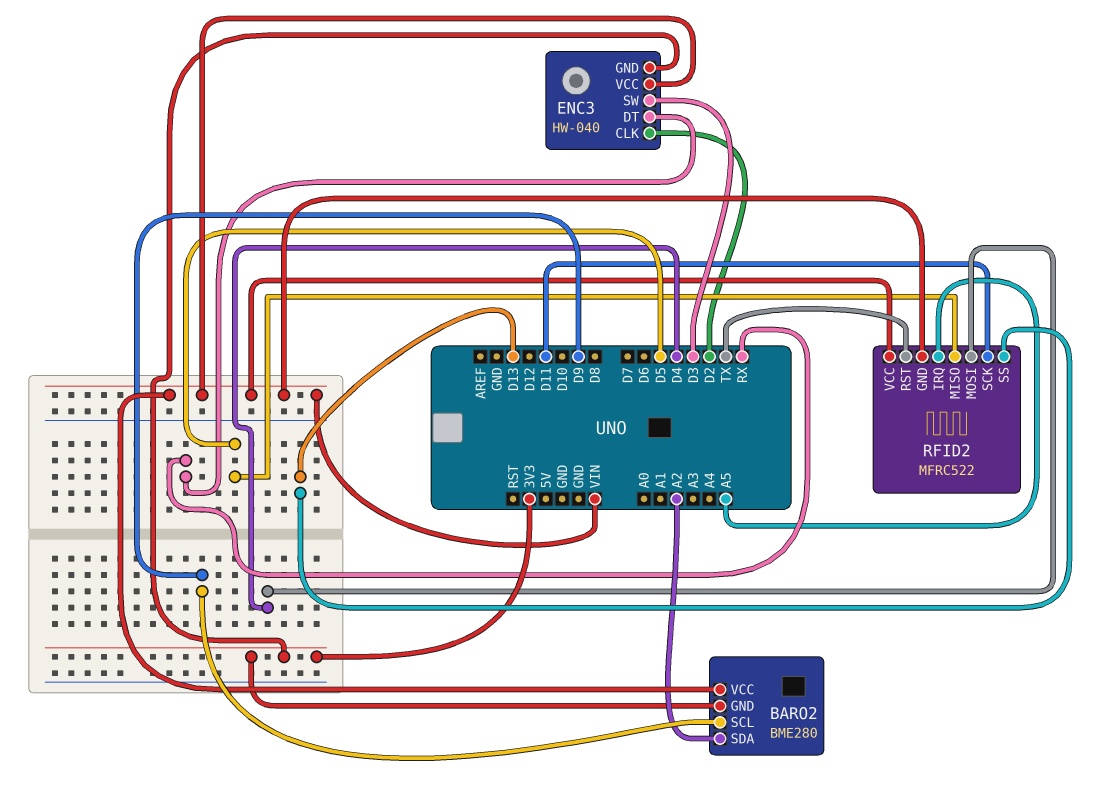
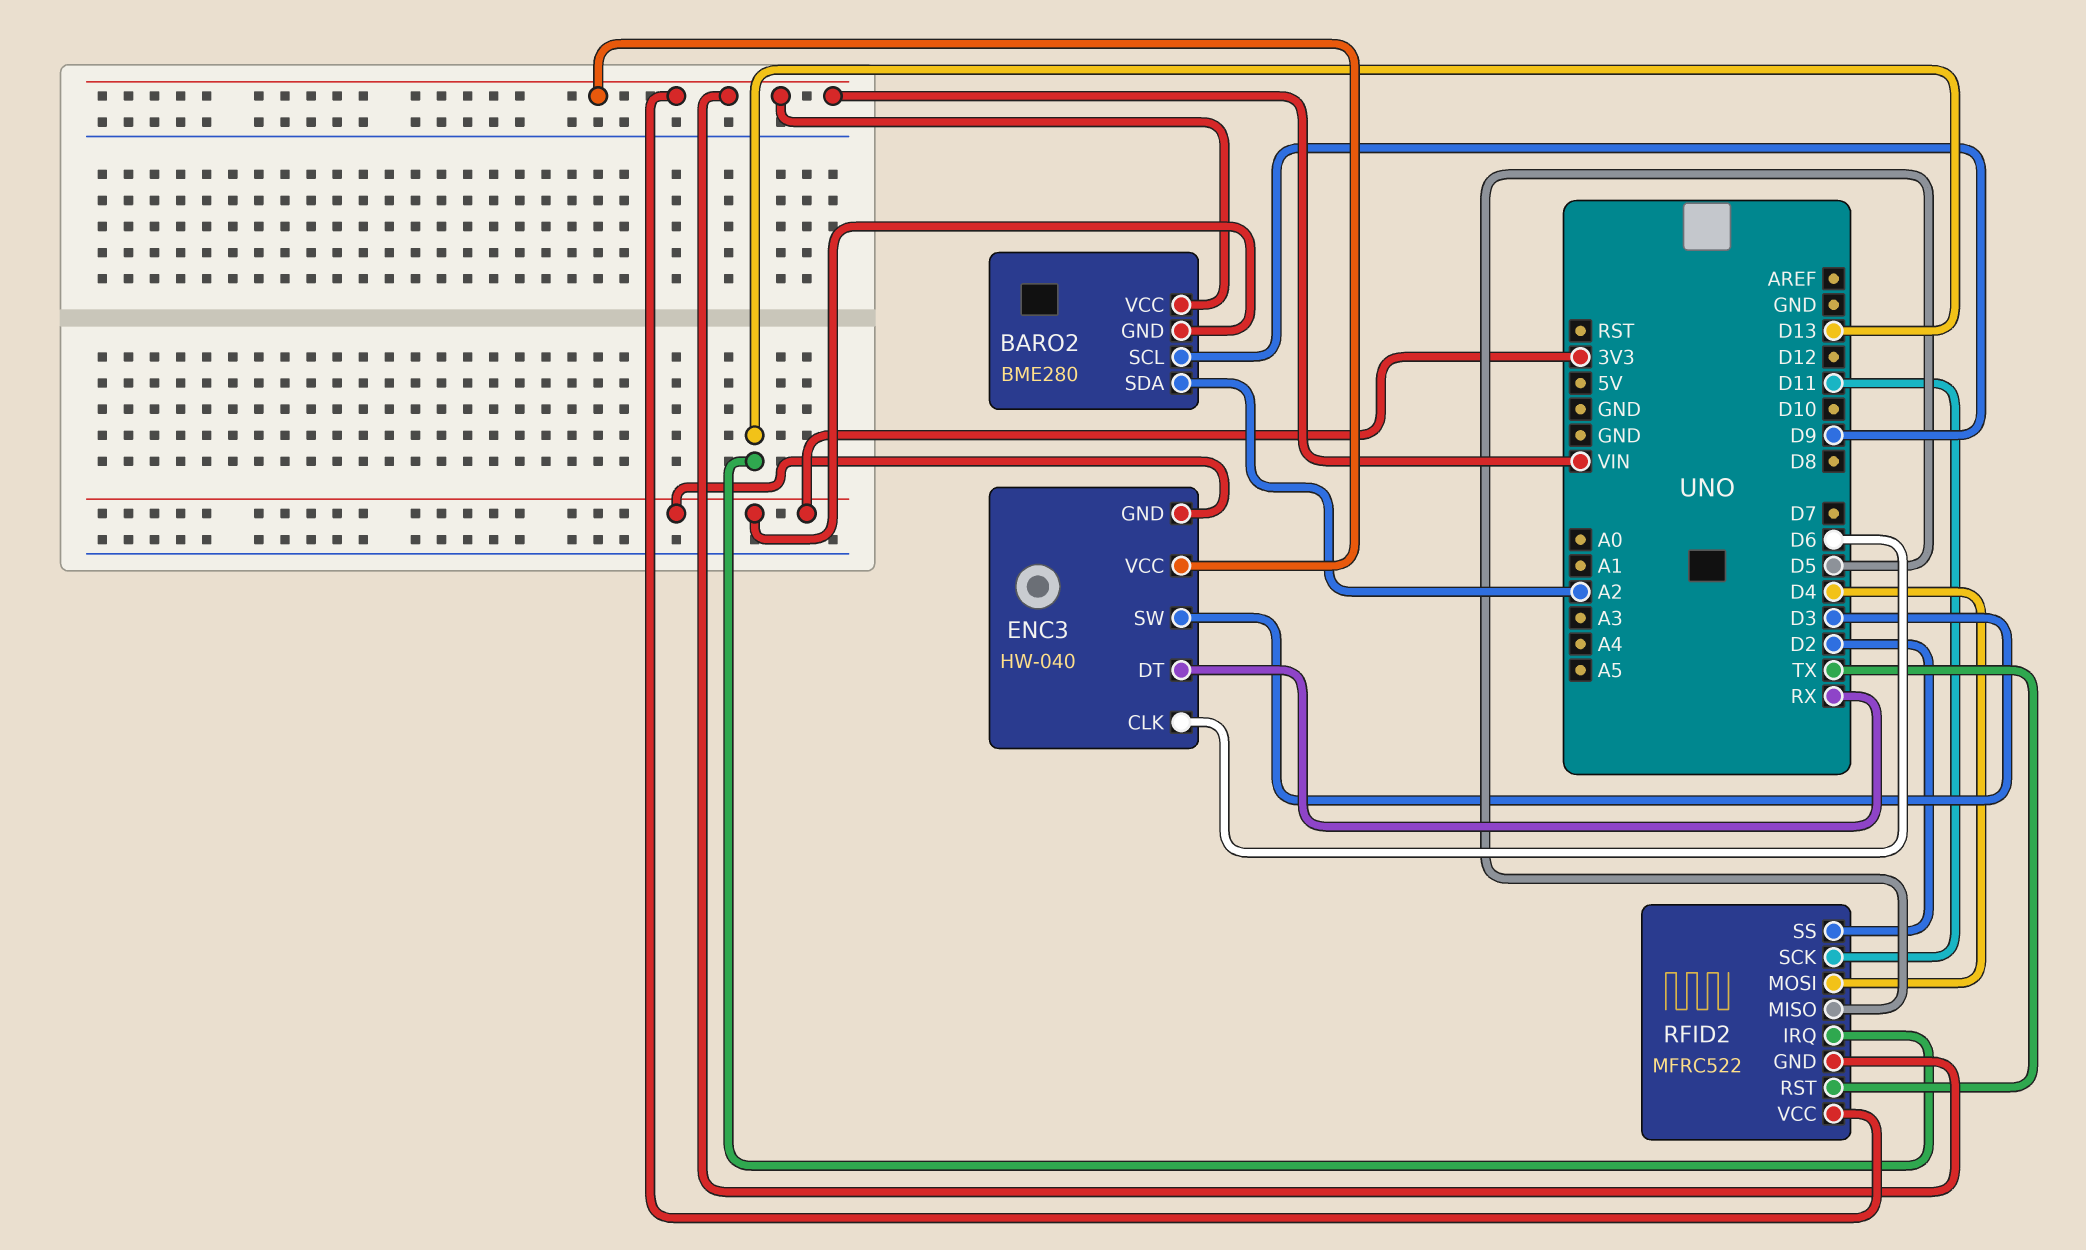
ENC3 pin CLK: D2 -> D6
RFID2 pin IRQ: A5 -> D13
RFID2 pin SS: D13 -> D2

